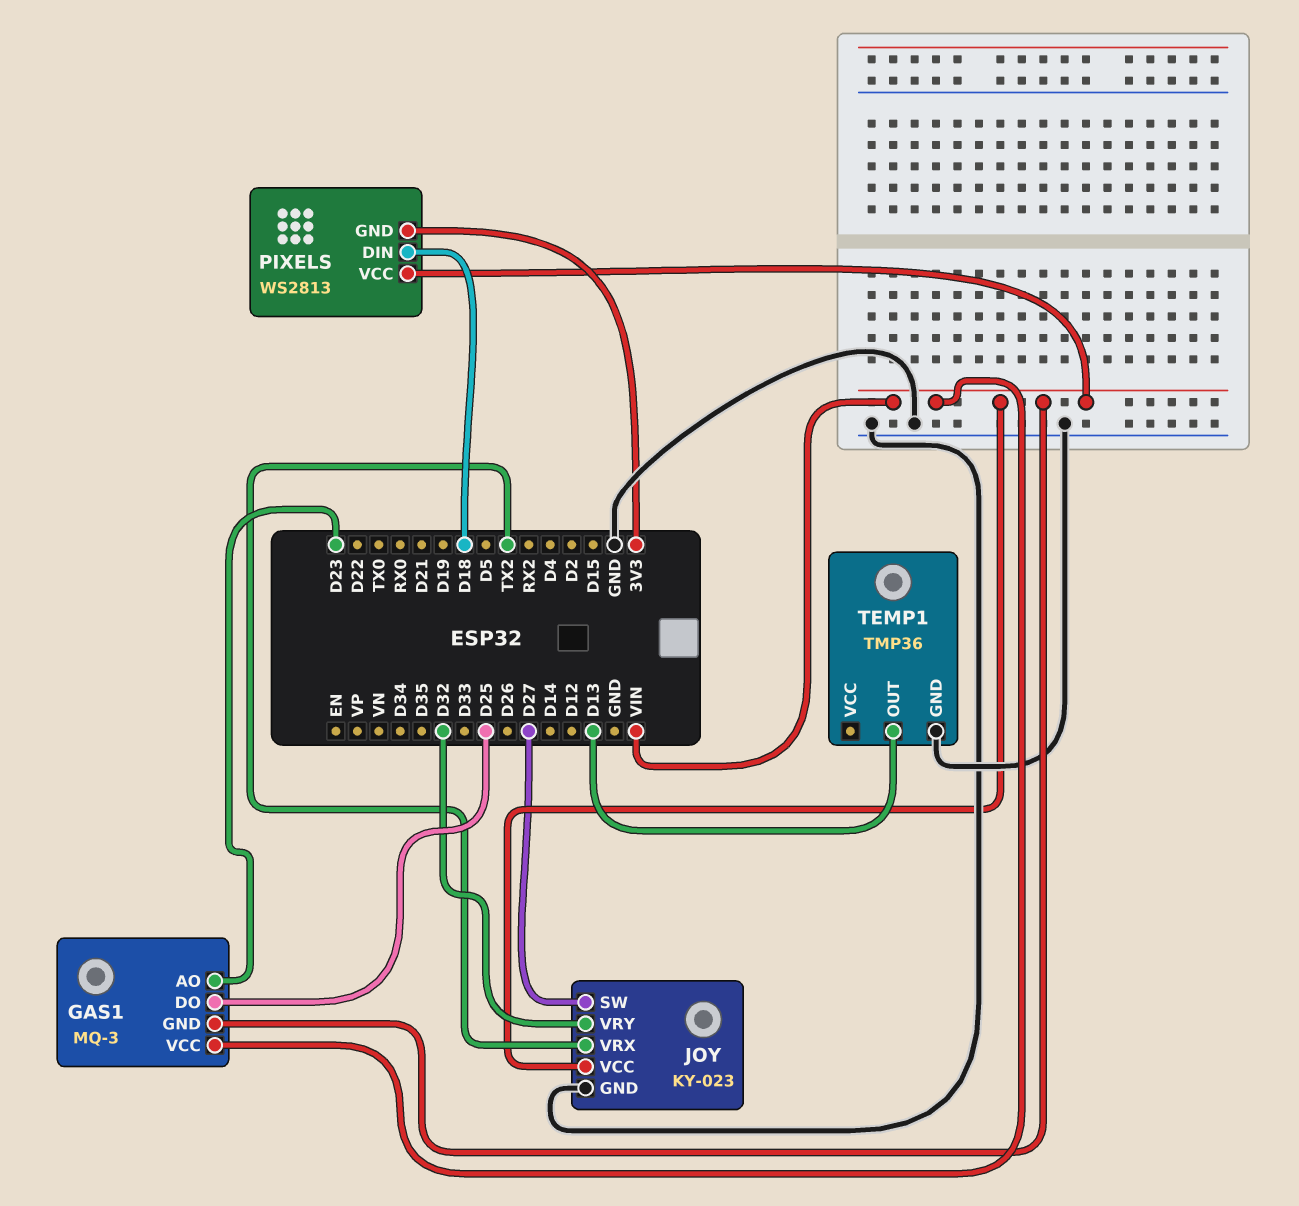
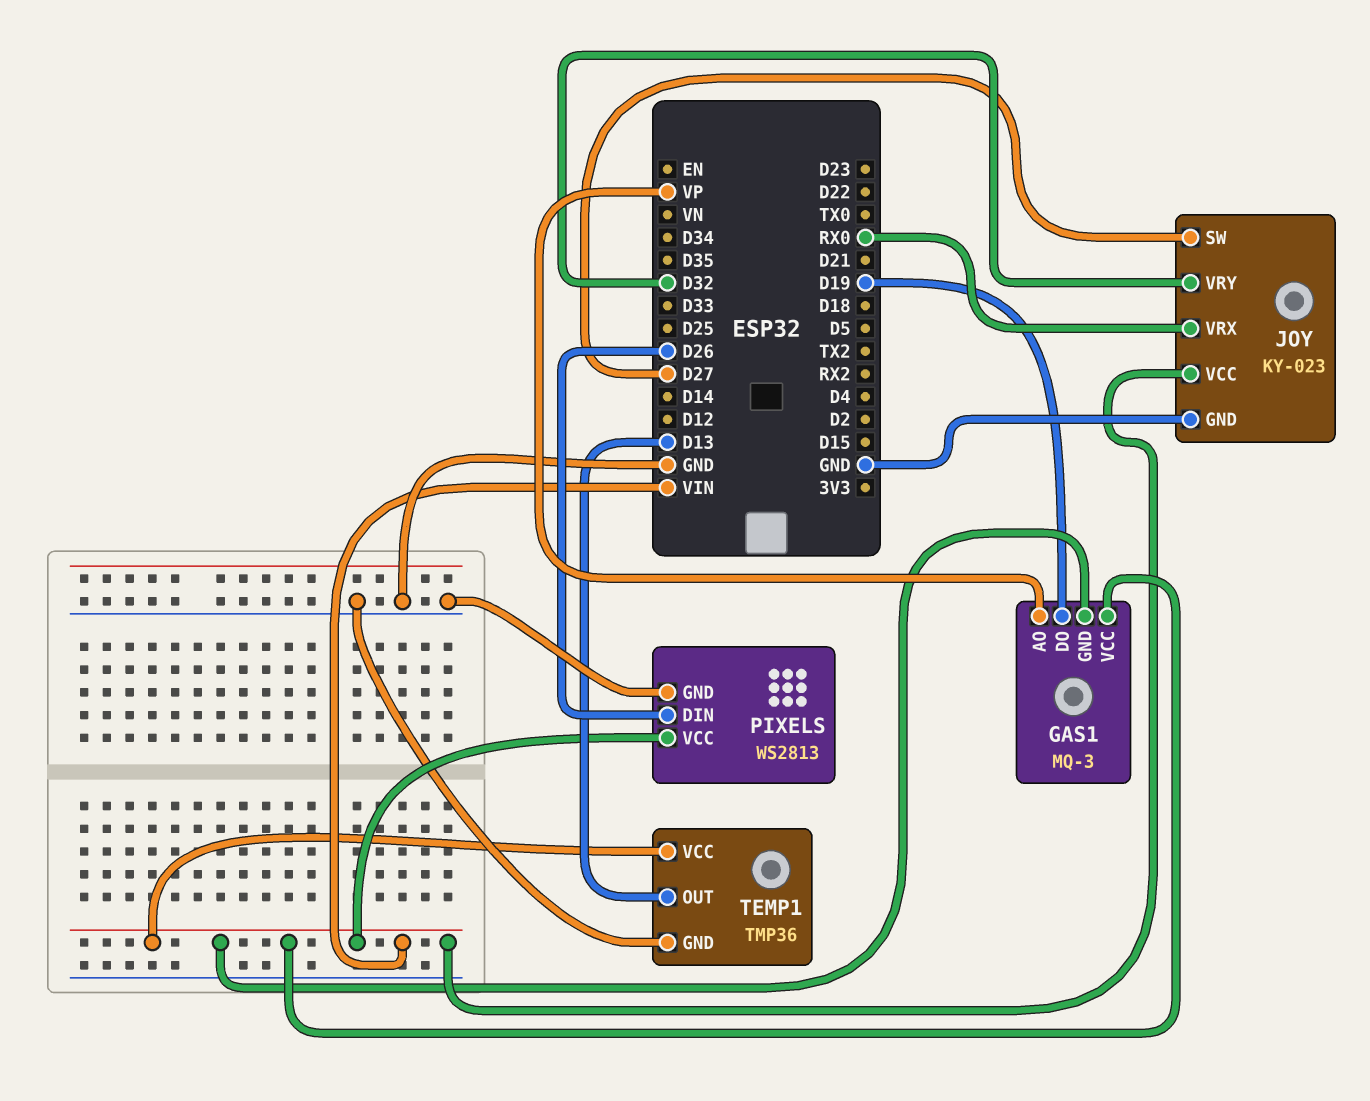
GAS1 pin AO: D23 -> VP
GAS1 pin DO: D25 -> D19
JOY pin VRX: TX2 -> RX0
PIXELS pin DIN: D18 -> D26
PIXELS pin GND: 3V3 -> GND
TEMP1 pin VCC: none -> VIN

